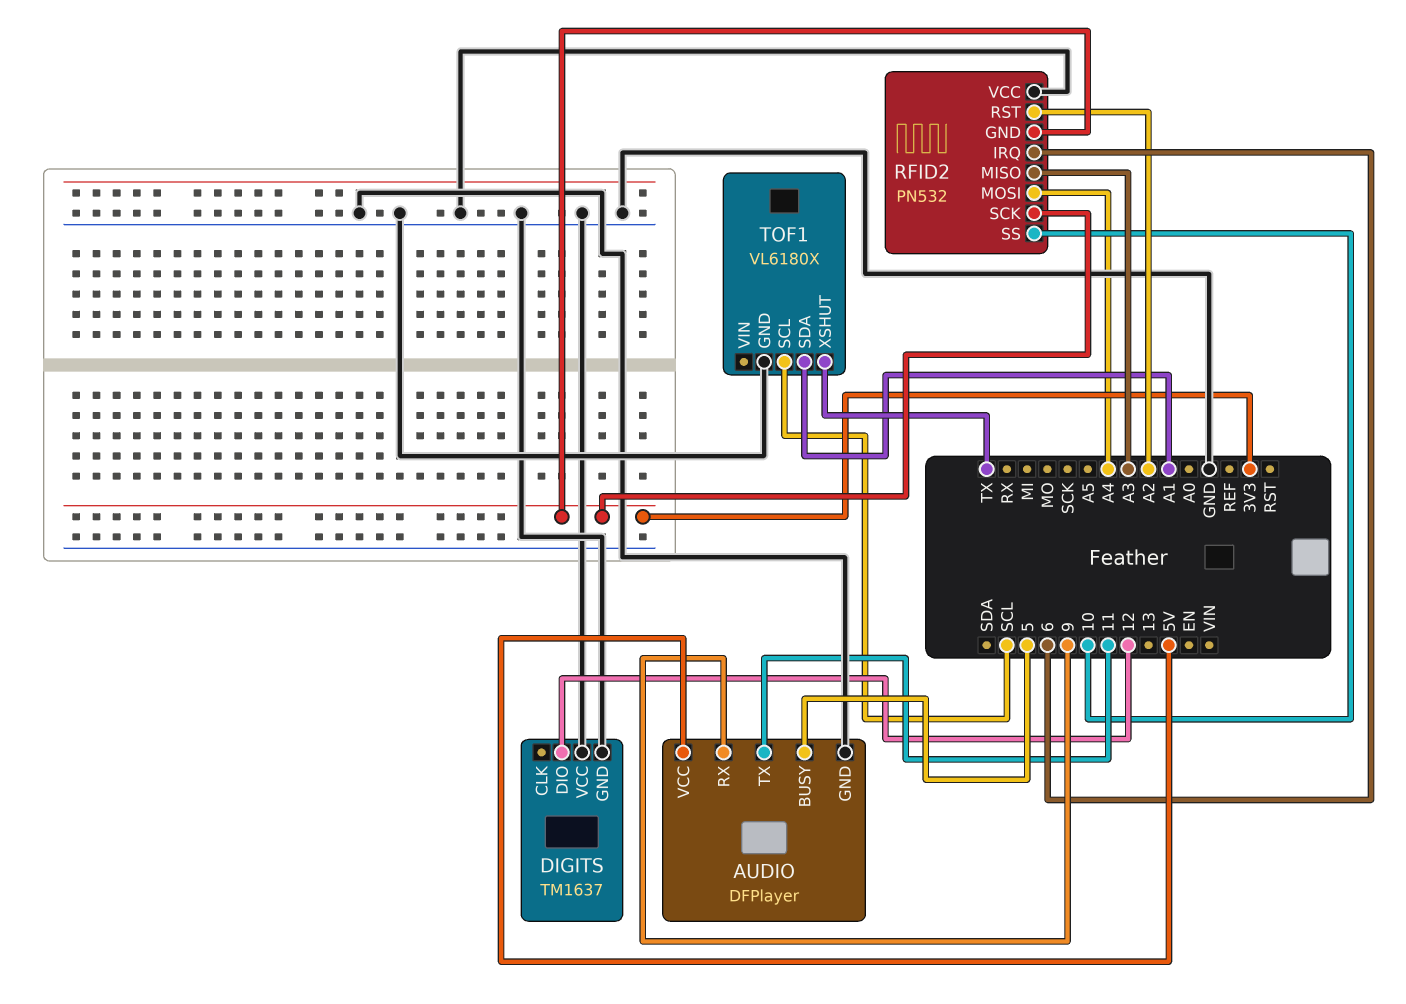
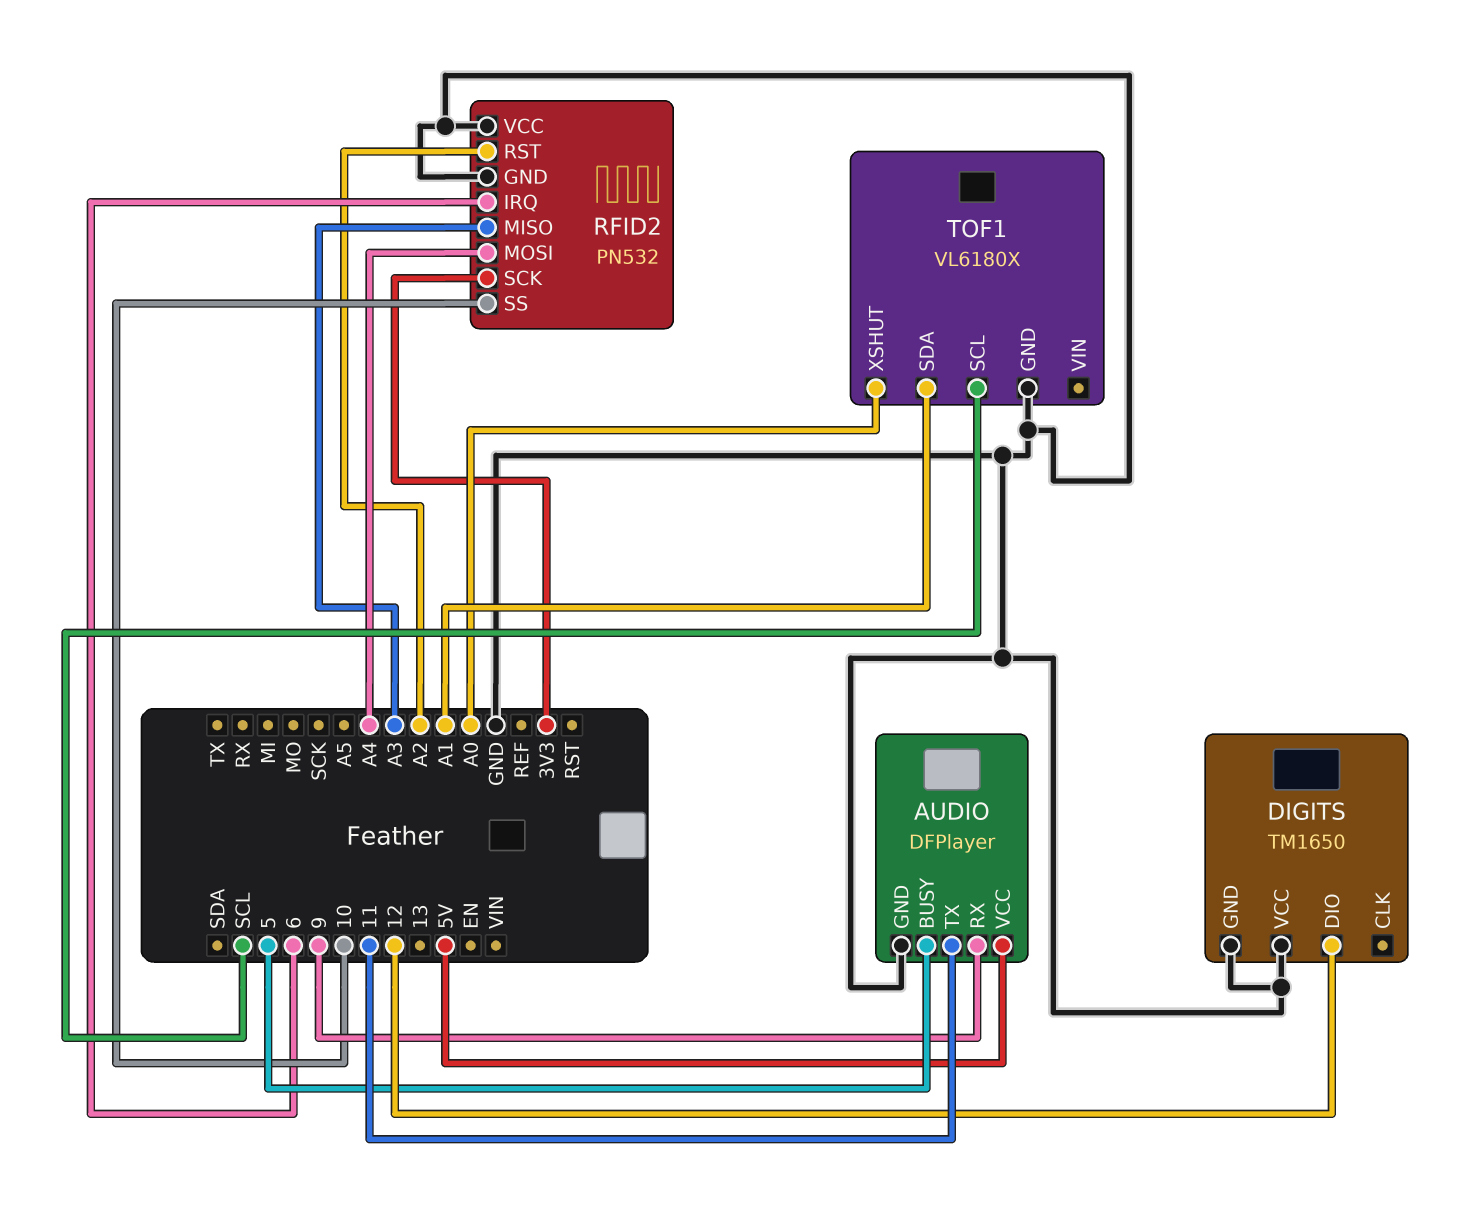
DIGITS: TM1637 -> TM1650
RFID2 pin GND: 3V3 -> GND
TOF1 pin XSHUT: TX -> A0

